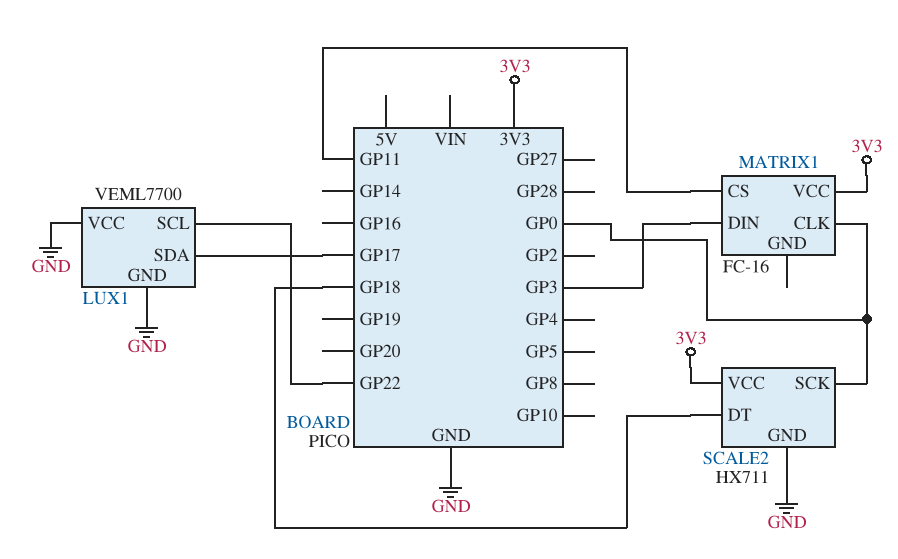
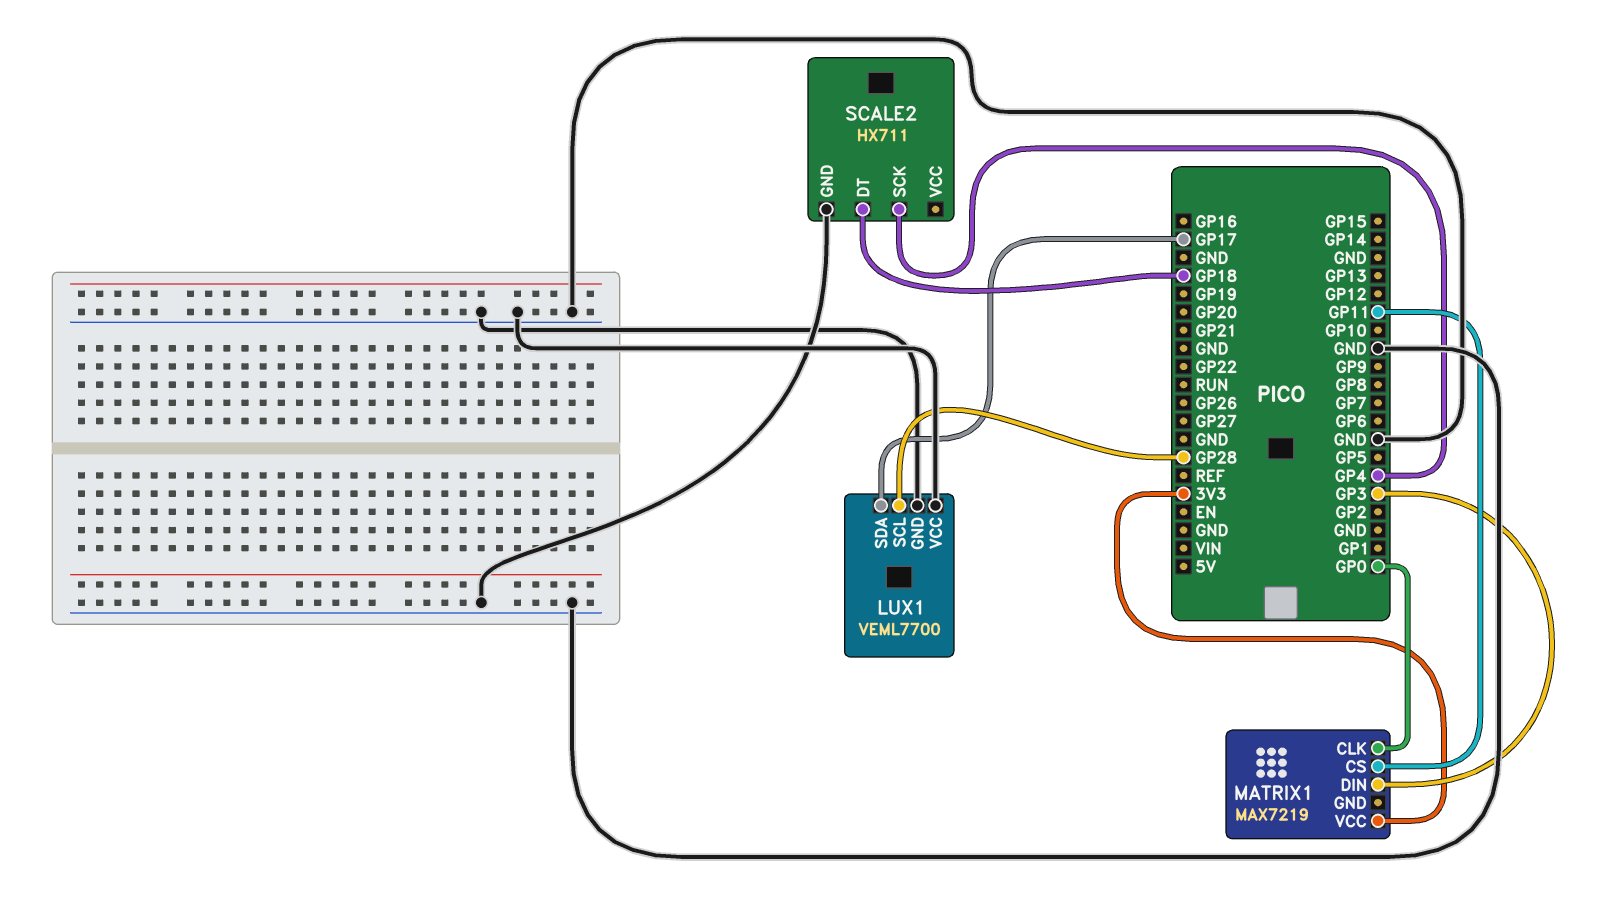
LUX1 pin SCL: GP22 -> GP28
MATRIX1: FC-16 -> MAX7219
SCALE2 pin SCK: GP0 -> GP4
SCALE2 pin VCC: 3V3 -> none

